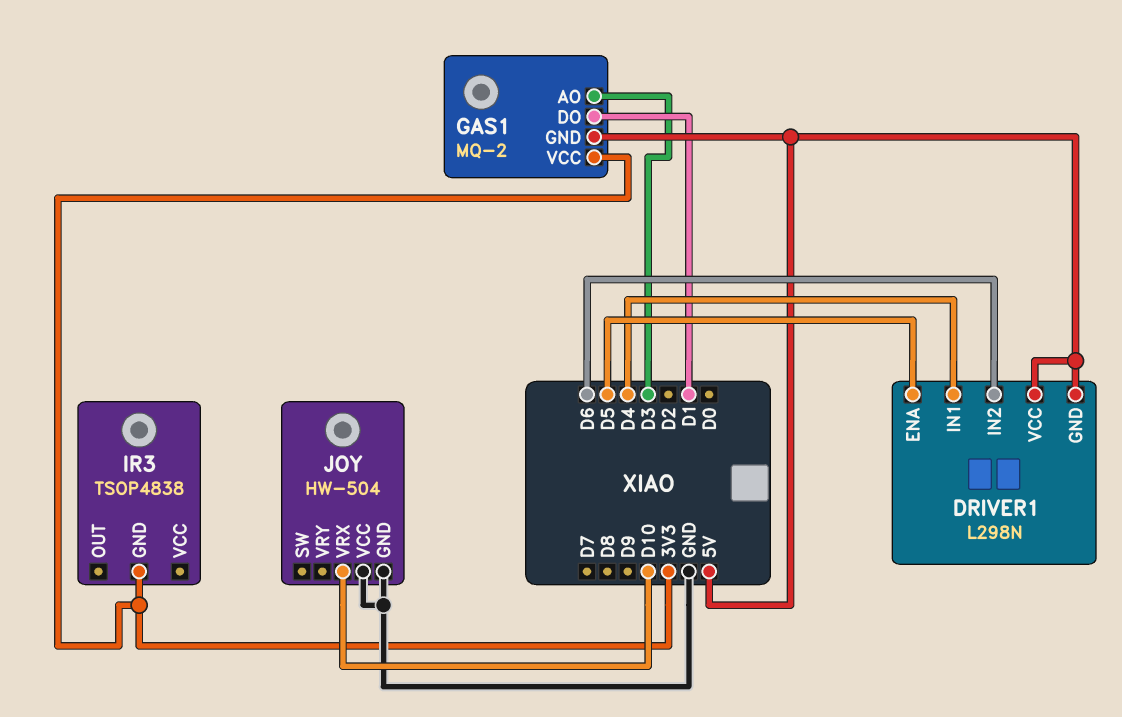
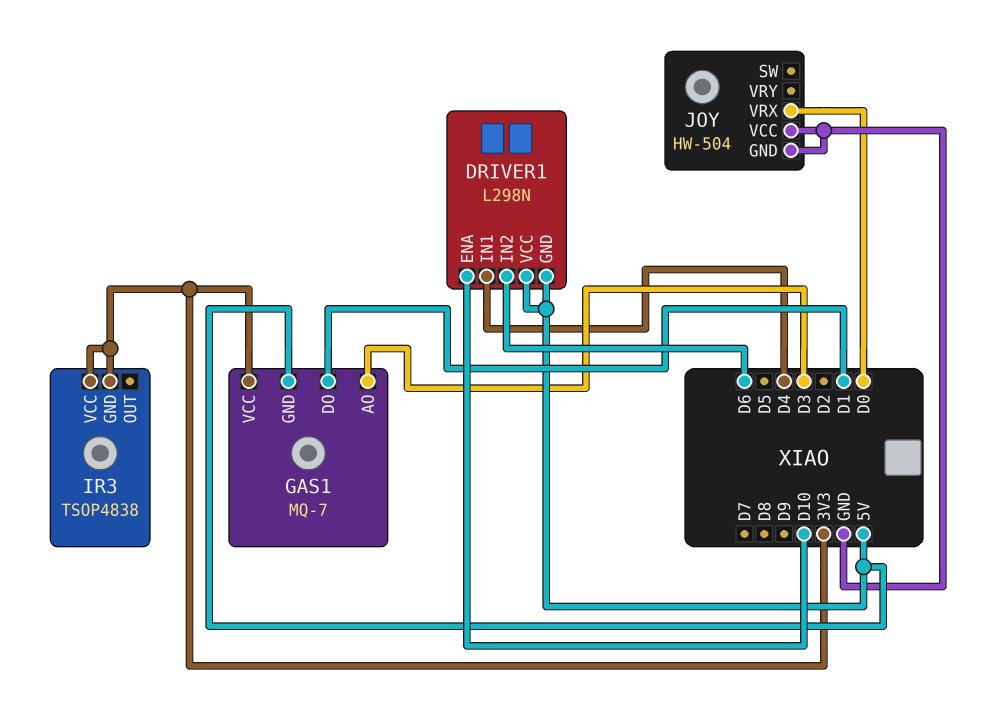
DRIVER1 pin ENA: D5 -> D10
GAS1: MQ-2 -> MQ-7
IR3 pin VCC: none -> 3V3
JOY pin VRX: D10 -> D0

